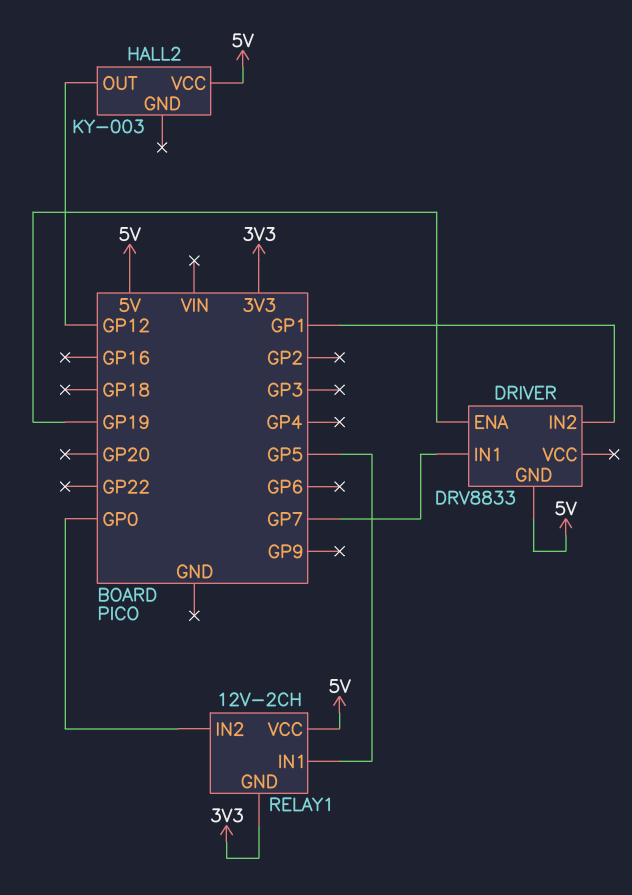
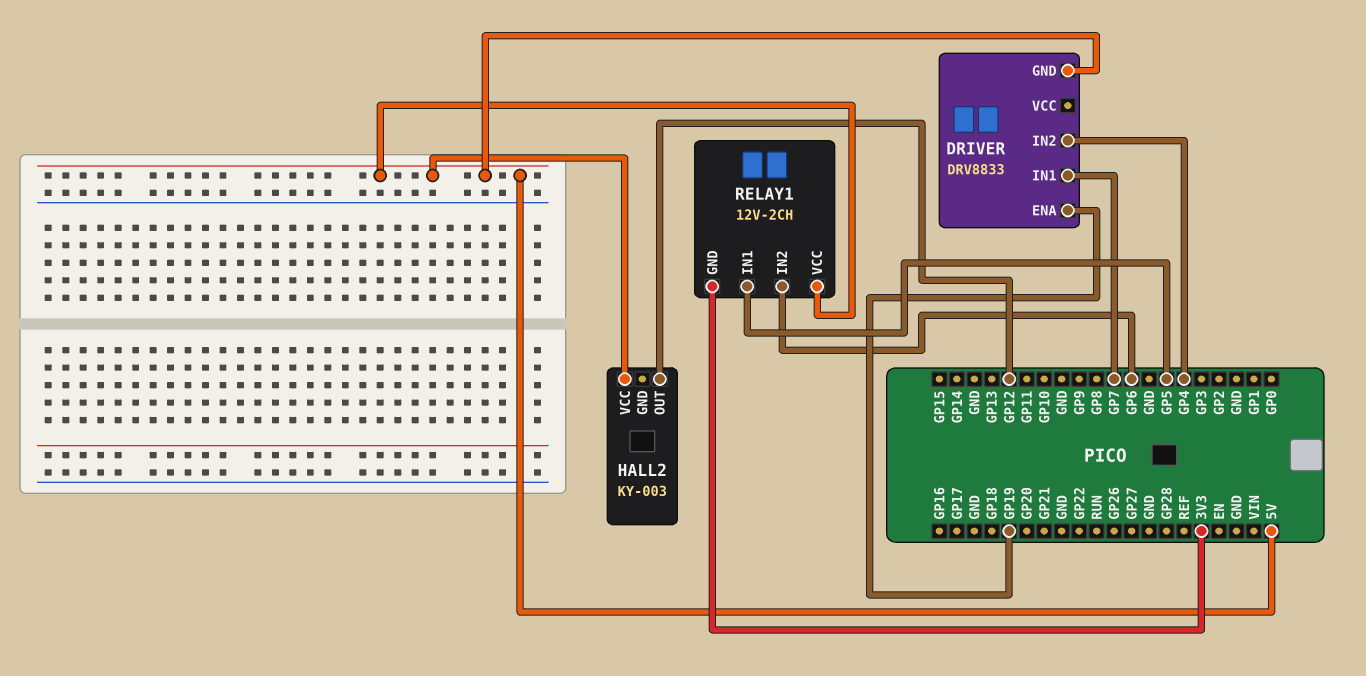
DRIVER pin IN2: GP1 -> GP4
RELAY1 pin IN2: GP0 -> GP6

